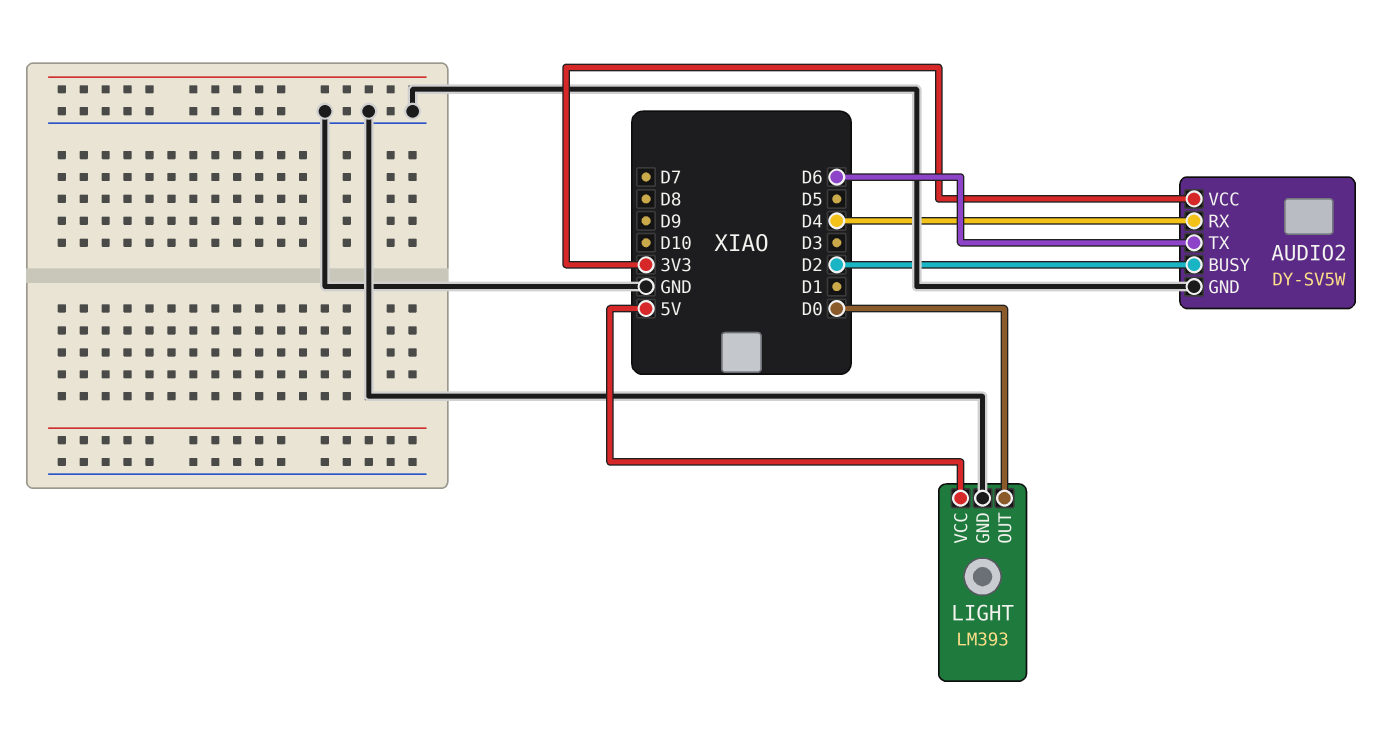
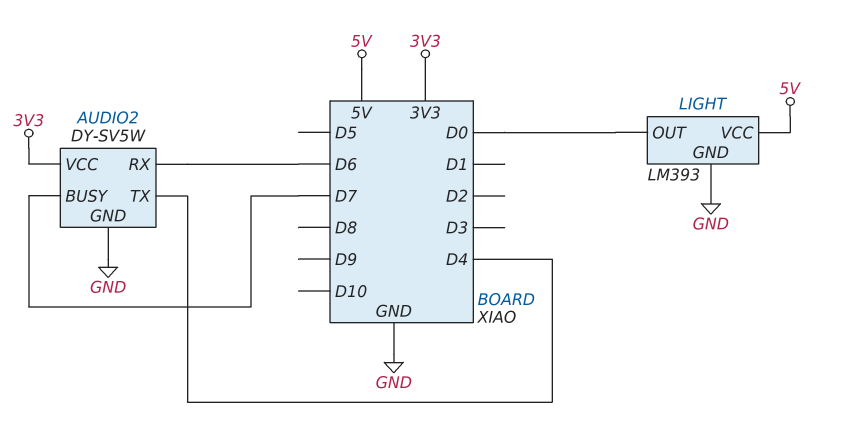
AUDIO2 pin BUSY: D2 -> D7
AUDIO2 pin RX: D4 -> D6
AUDIO2 pin TX: D6 -> D4

